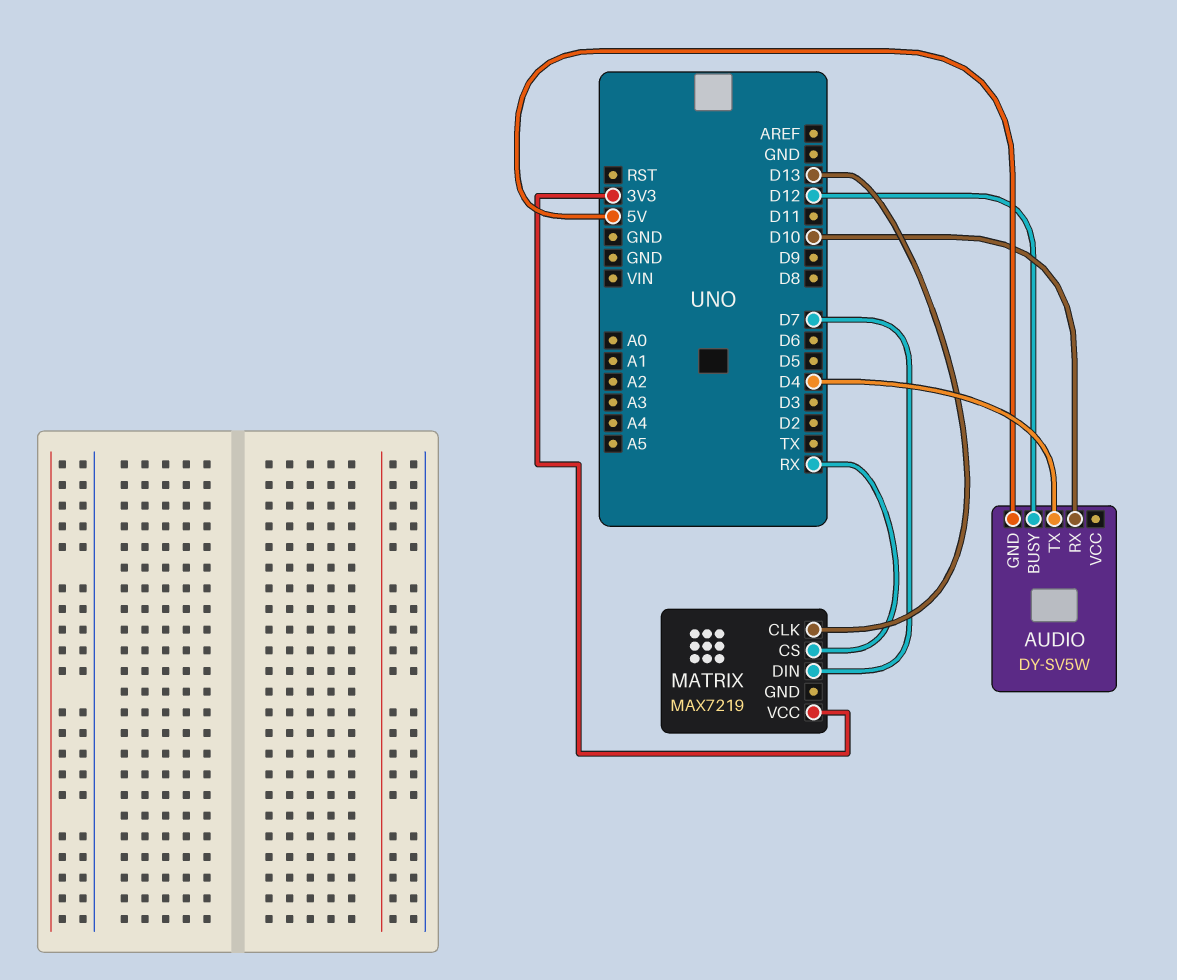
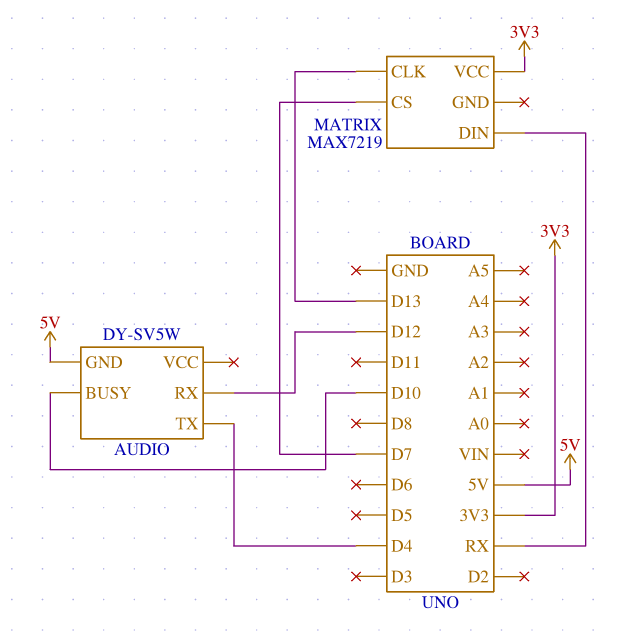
AUDIO pin BUSY: D12 -> D10
AUDIO pin RX: D10 -> D12
MATRIX pin CS: RX -> D7
MATRIX pin DIN: D7 -> RX

